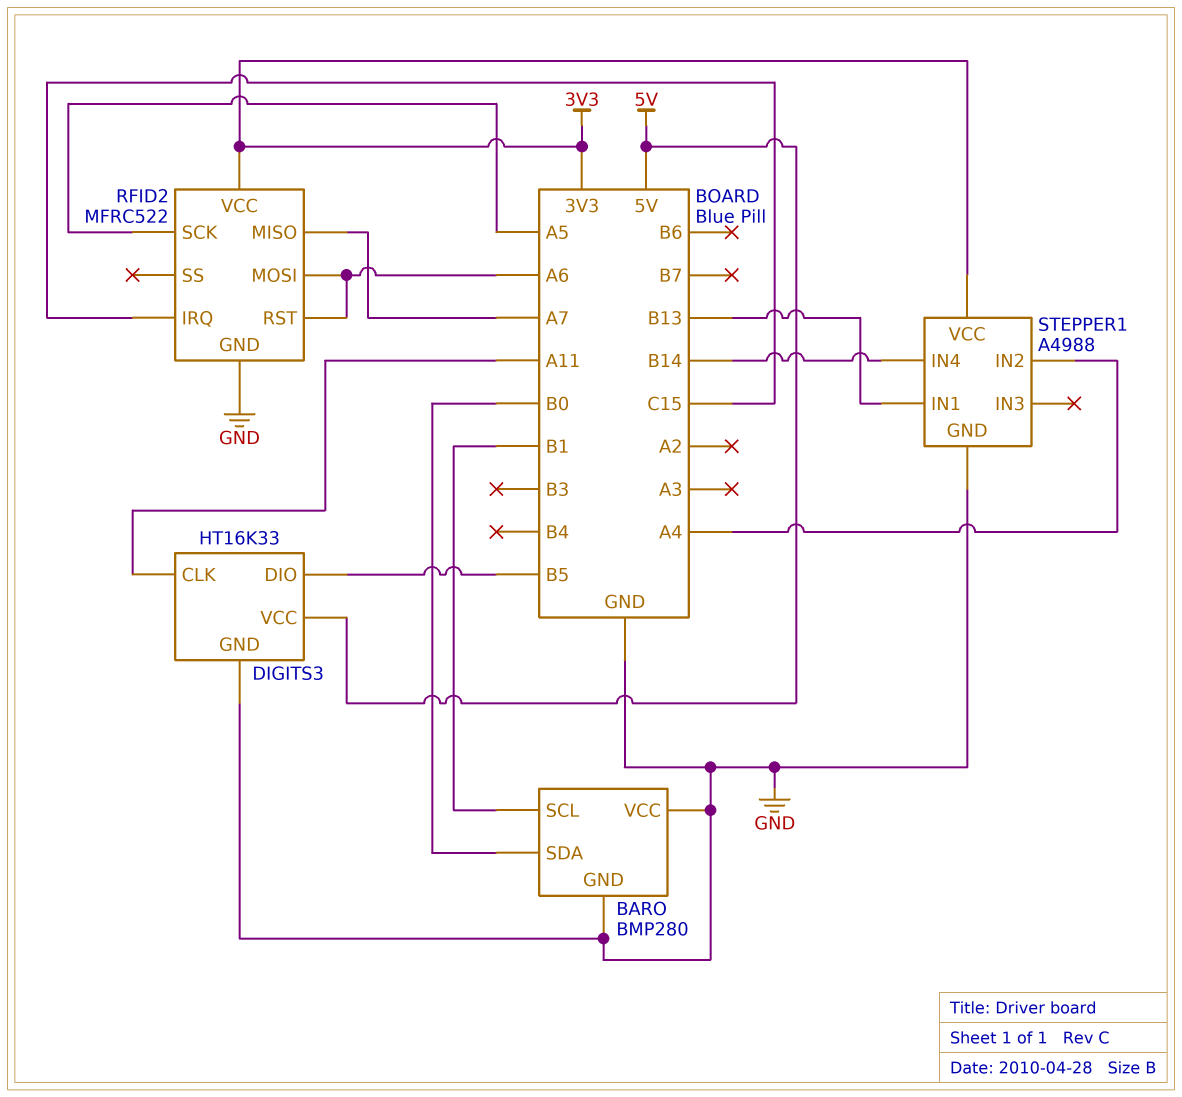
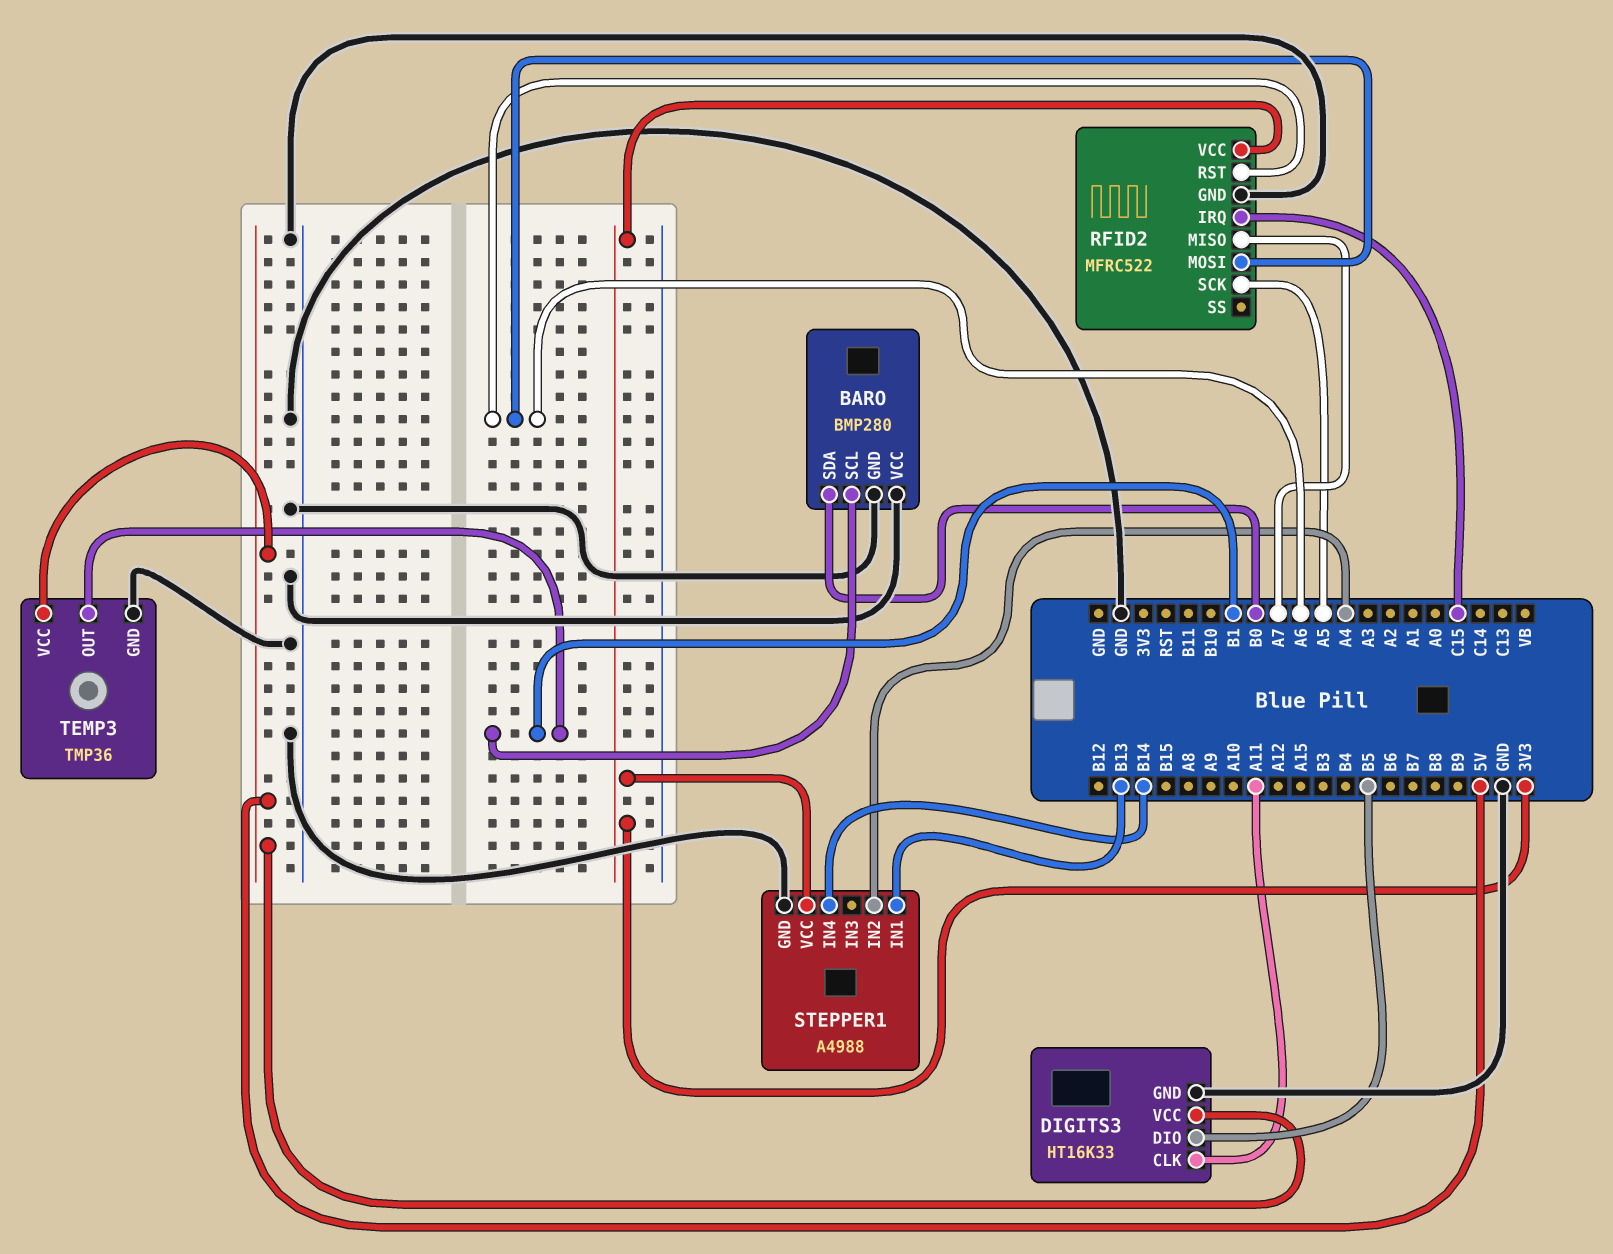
TEMP3: none -> TMP36
TEMP3 pin GND: none -> GND
TEMP3 pin OUT: none -> B1
TEMP3 pin VCC: none -> 5V

